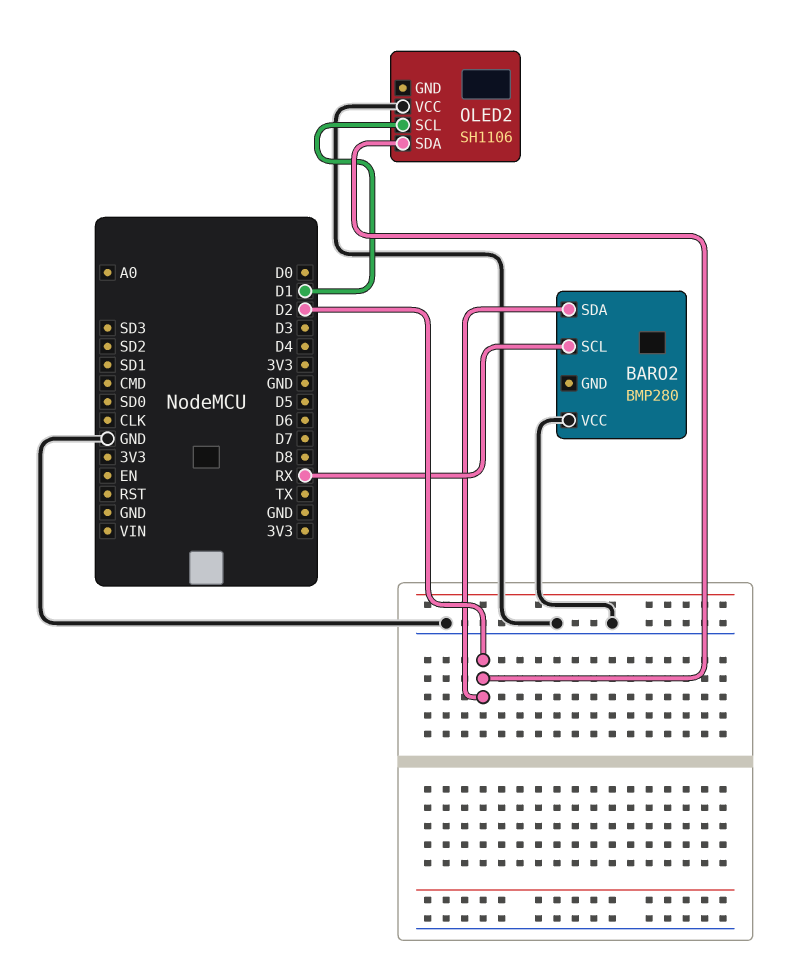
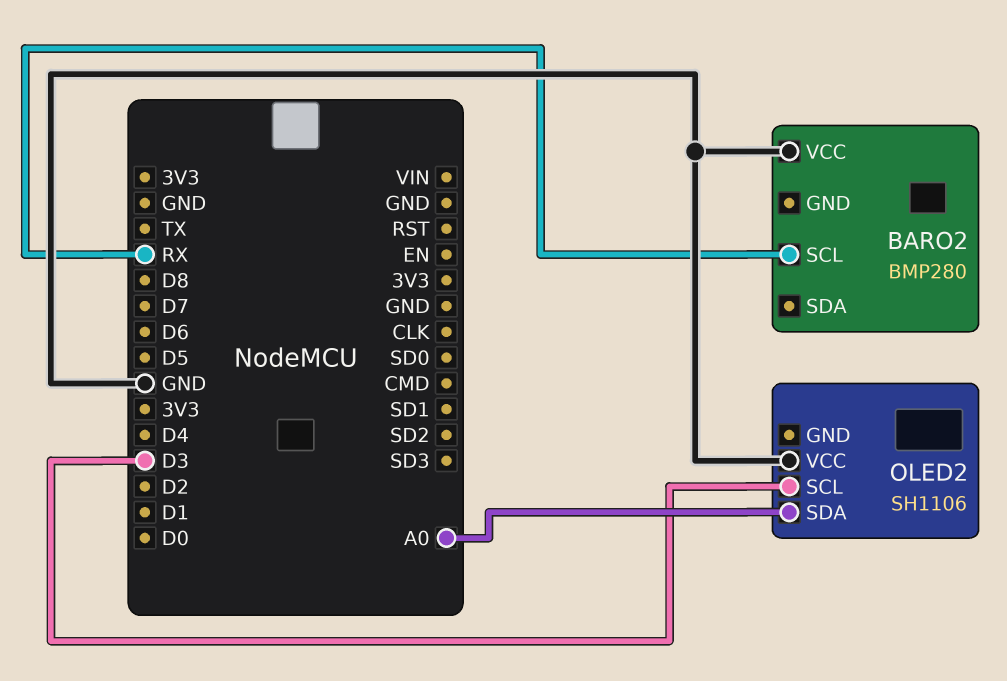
BARO2 pin SDA: D2 -> none
OLED2 pin SCL: D1 -> D3
OLED2 pin SDA: D2 -> A0

